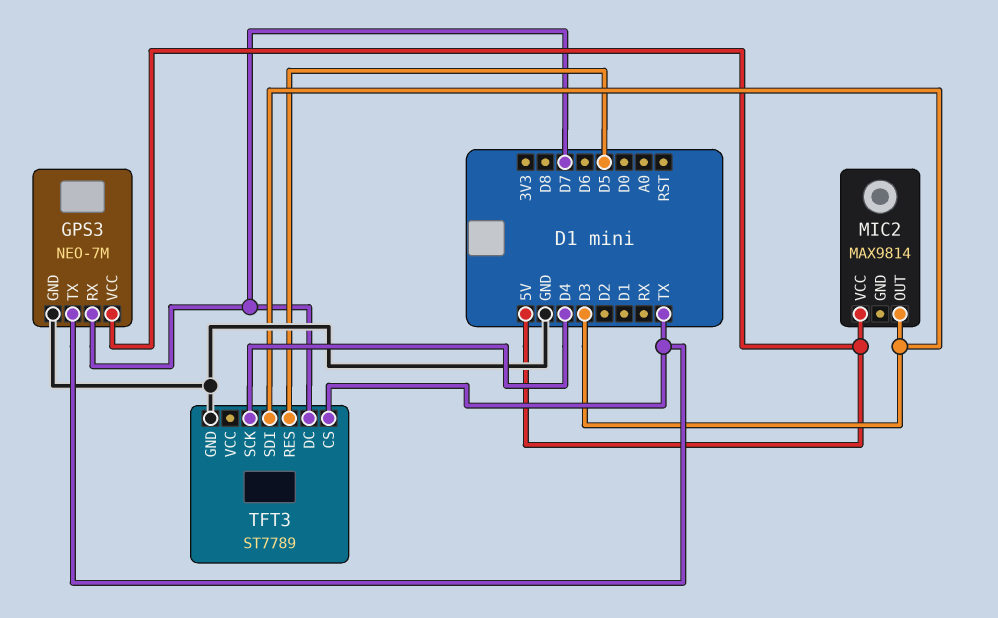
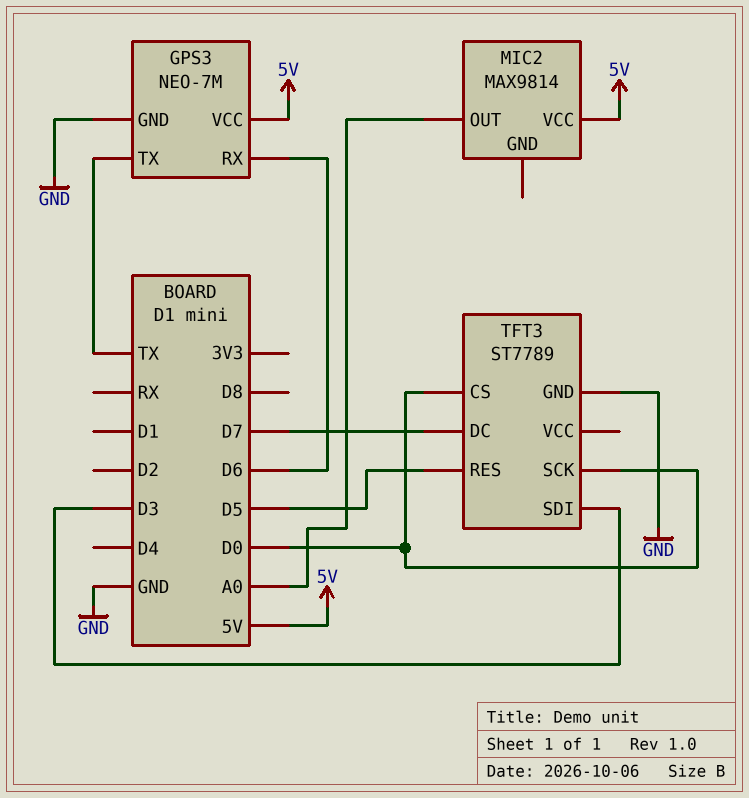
GPS3 pin RX: D7 -> D6
MIC2 pin OUT: D3 -> A0
TFT3 pin CS: TX -> D0
TFT3 pin SCK: D4 -> D0

